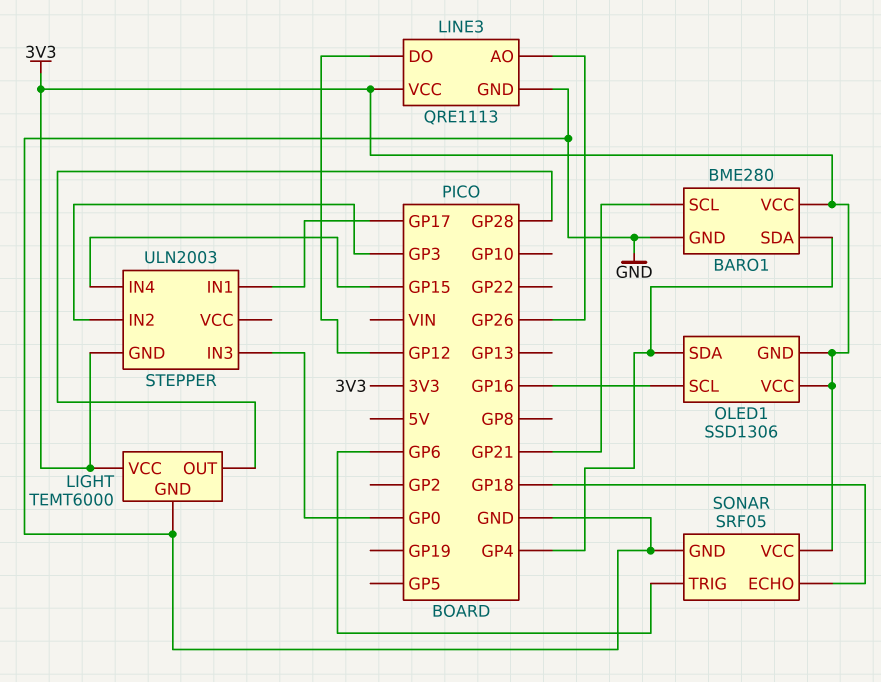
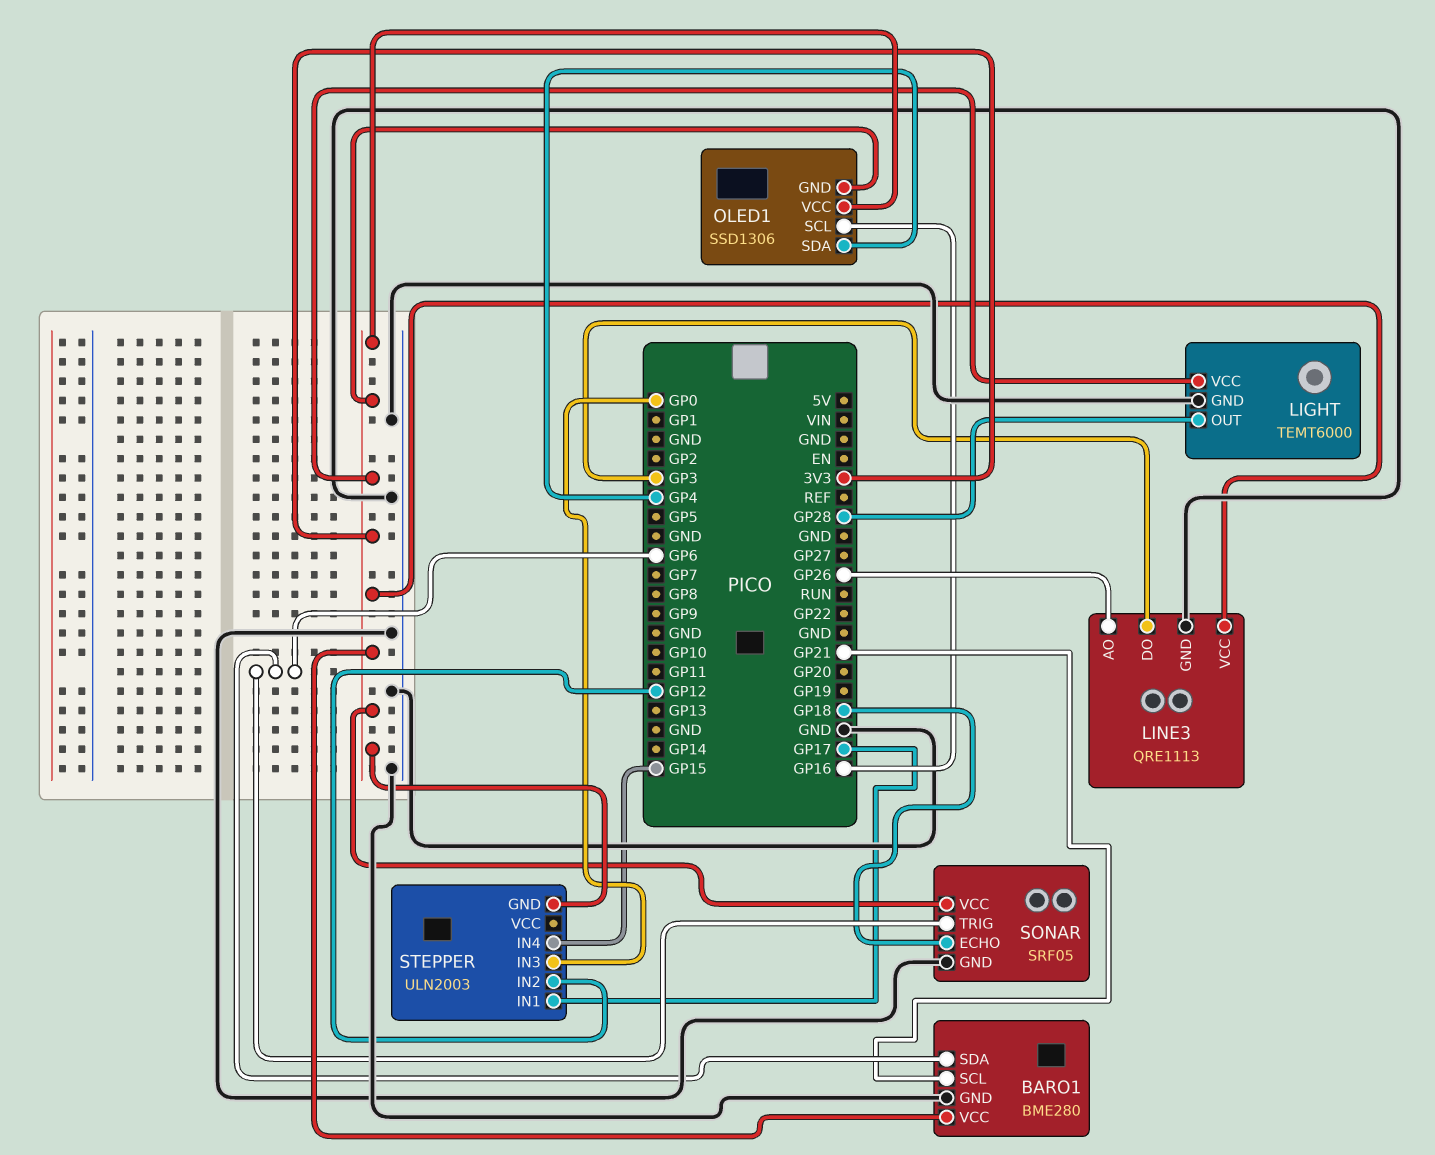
BARO1 pin SDA: GP4 -> GP6
LINE3 pin DO: GP12 -> GP3
STEPPER pin IN2: GP3 -> GP12

